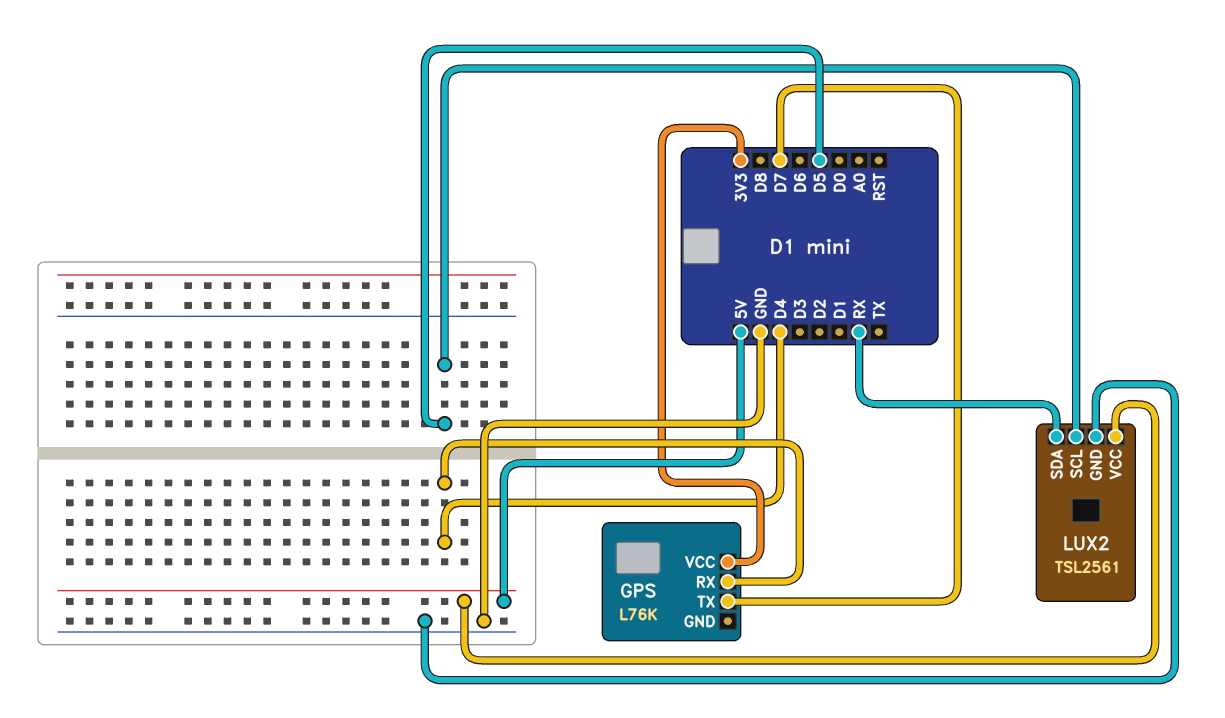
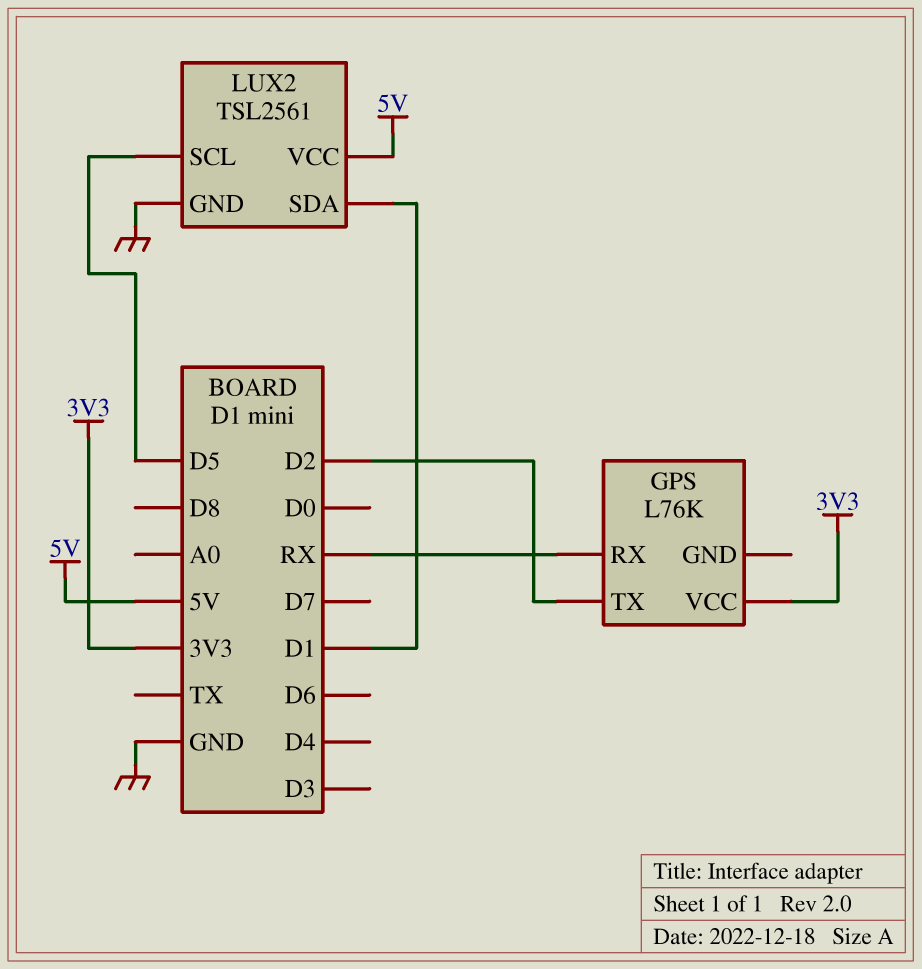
GPS pin RX: D4 -> RX
GPS pin TX: D7 -> D2
LUX2 pin SDA: RX -> D1

